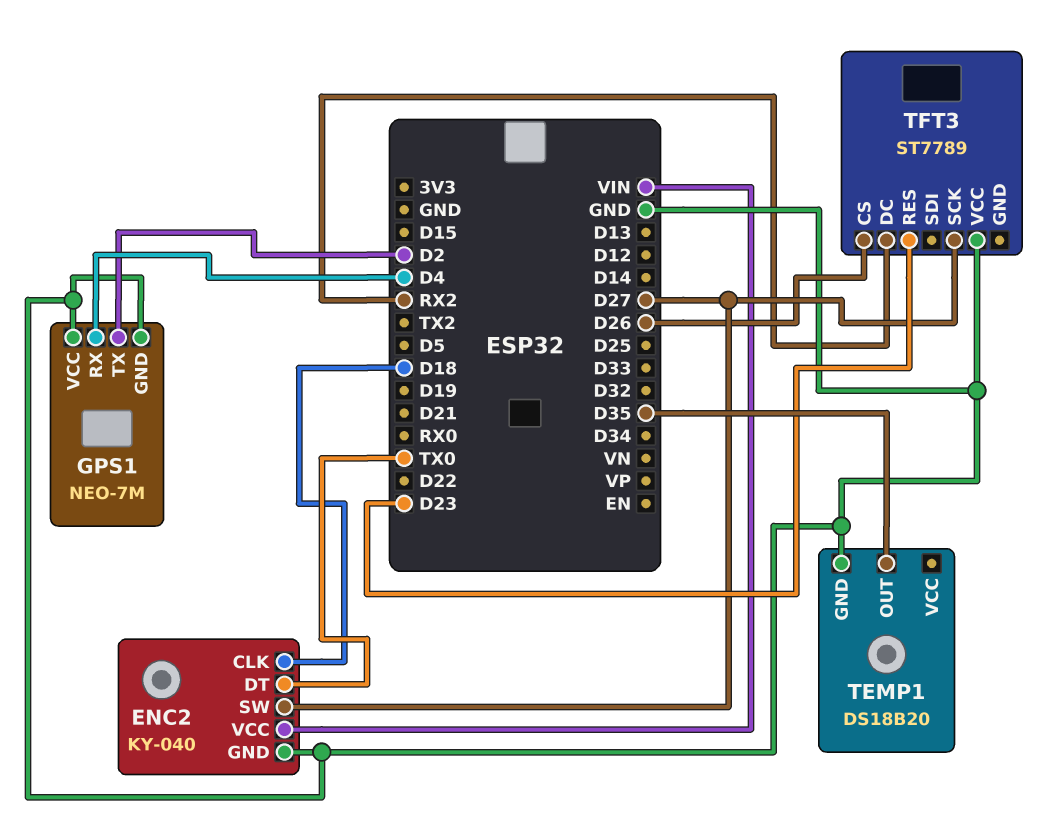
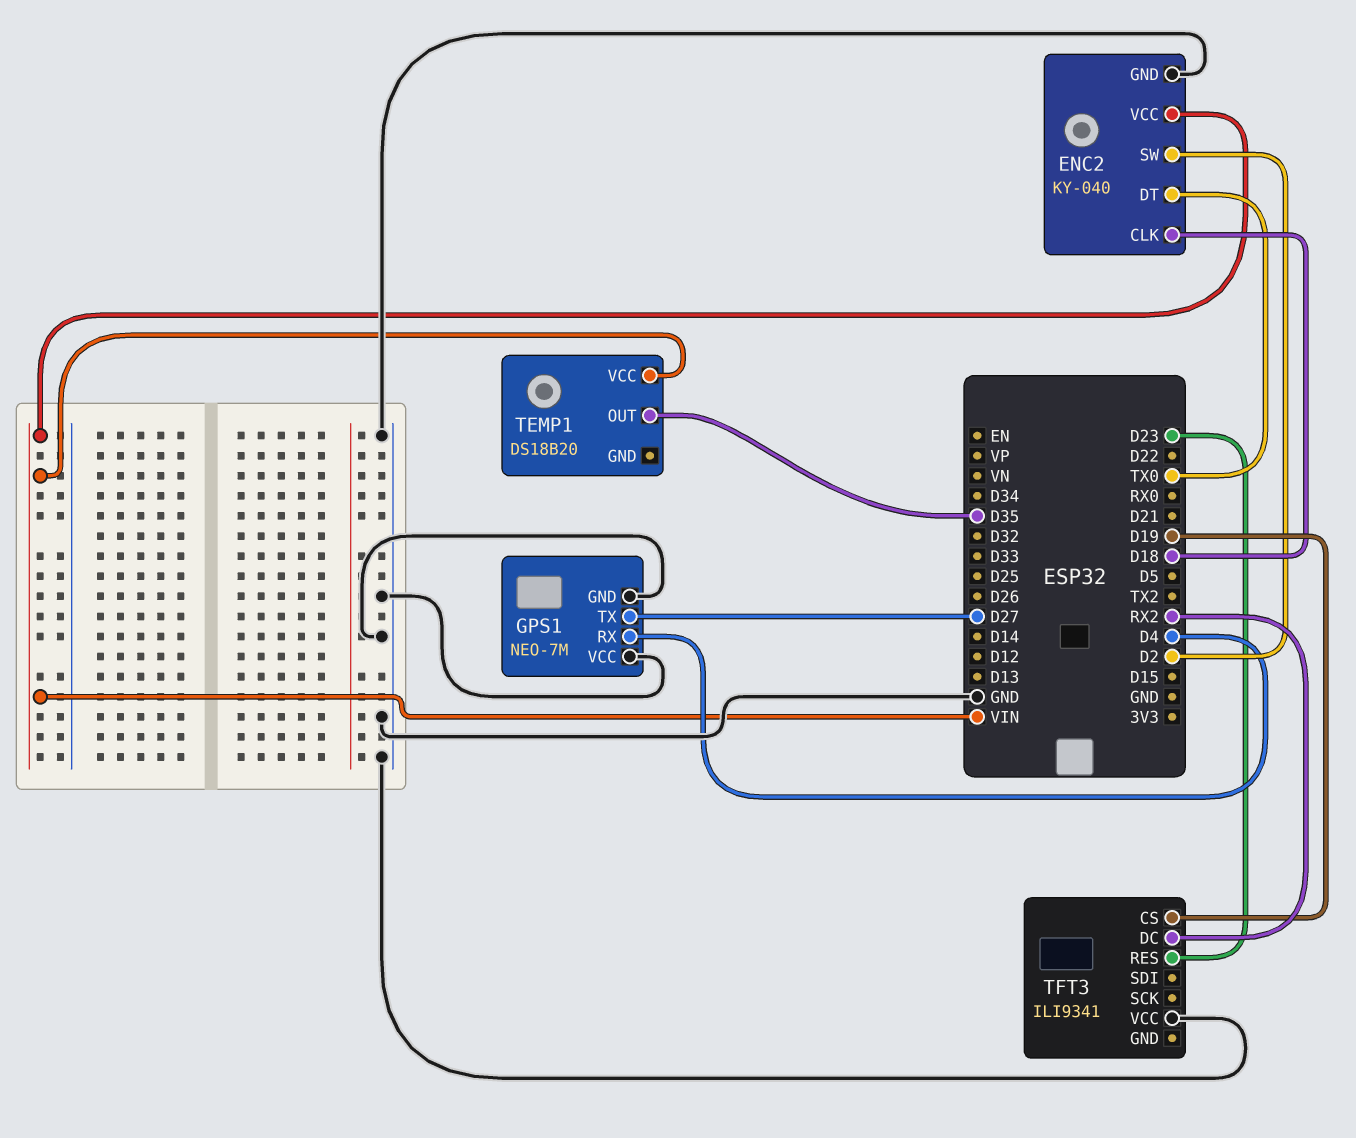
ENC2 pin SW: D27 -> D2
GPS1 pin TX: D2 -> D27
TEMP1 pin GND: GND -> none
TEMP1 pin VCC: none -> VIN
TFT3: ST7789 -> ILI9341
TFT3 pin CS: D26 -> D19
TFT3 pin SCK: D27 -> none

